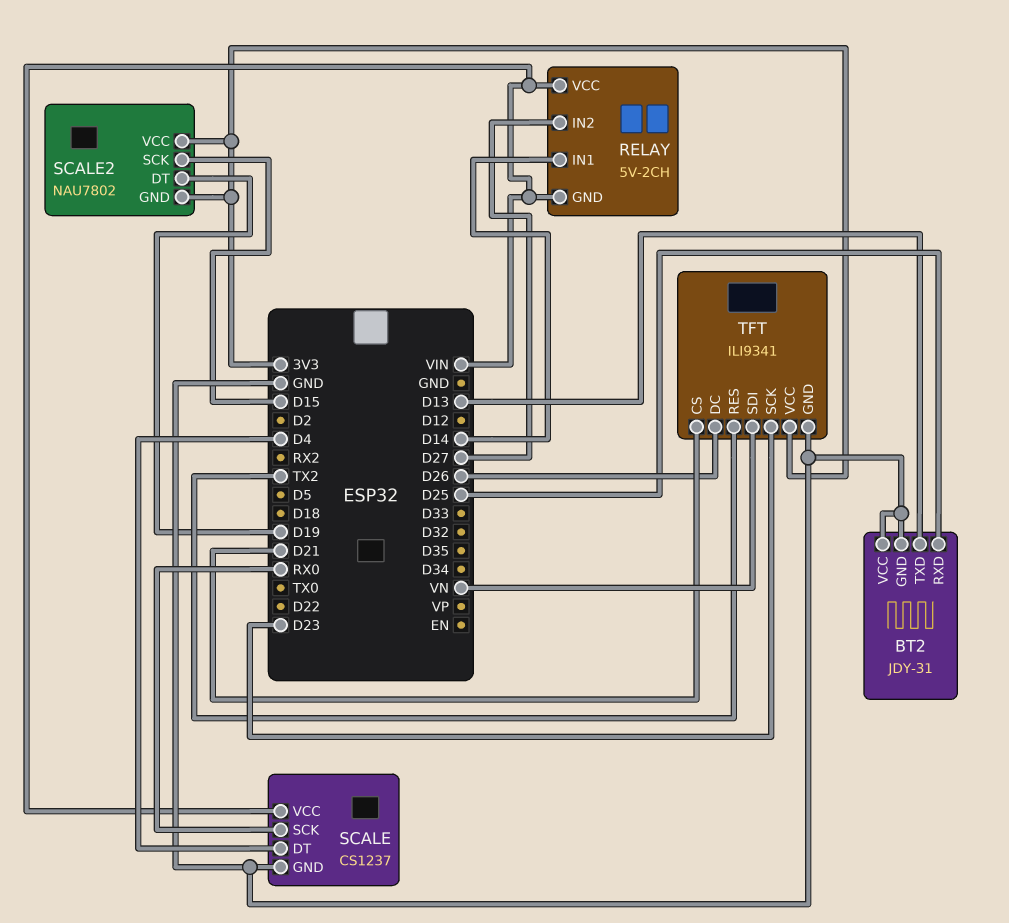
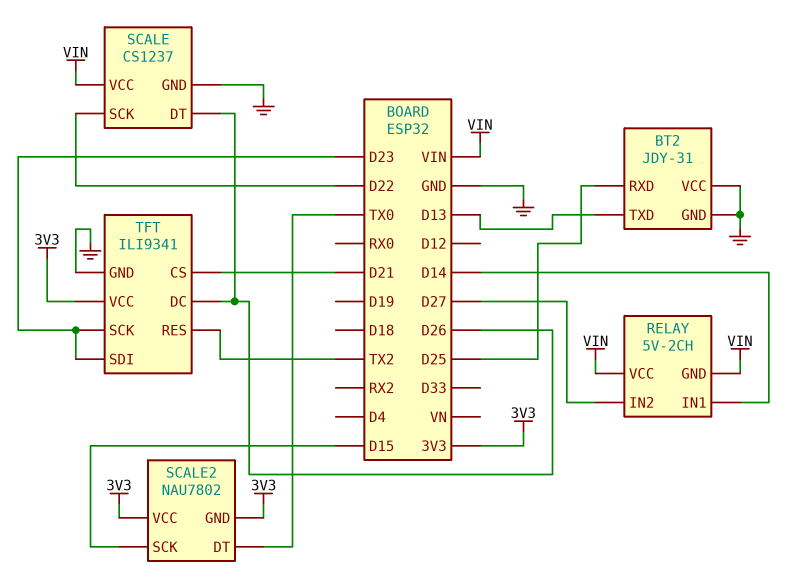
SCALE pin DT: D4 -> D26
SCALE pin SCK: RX0 -> D22
SCALE2 pin DT: D19 -> TX0
TFT pin SDI: VN -> D23

